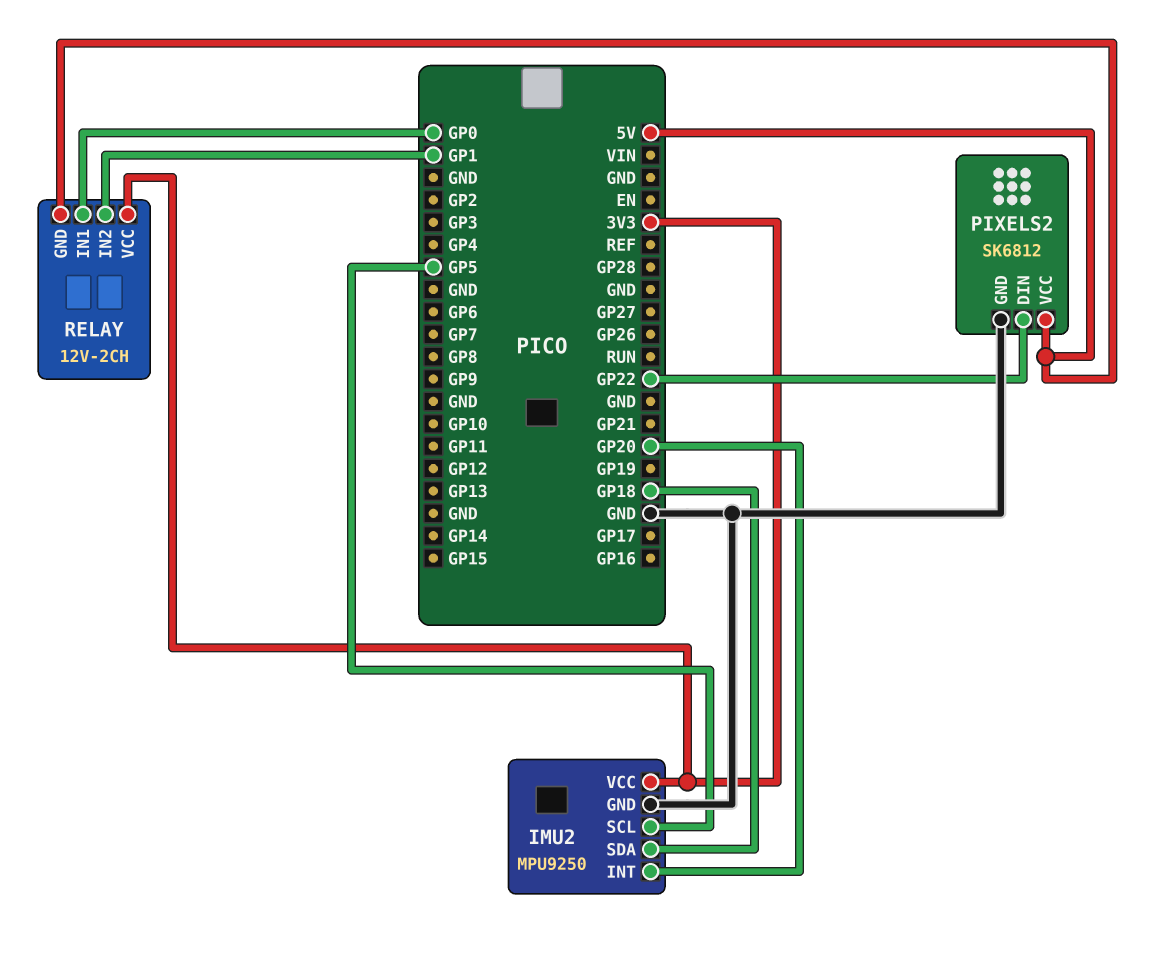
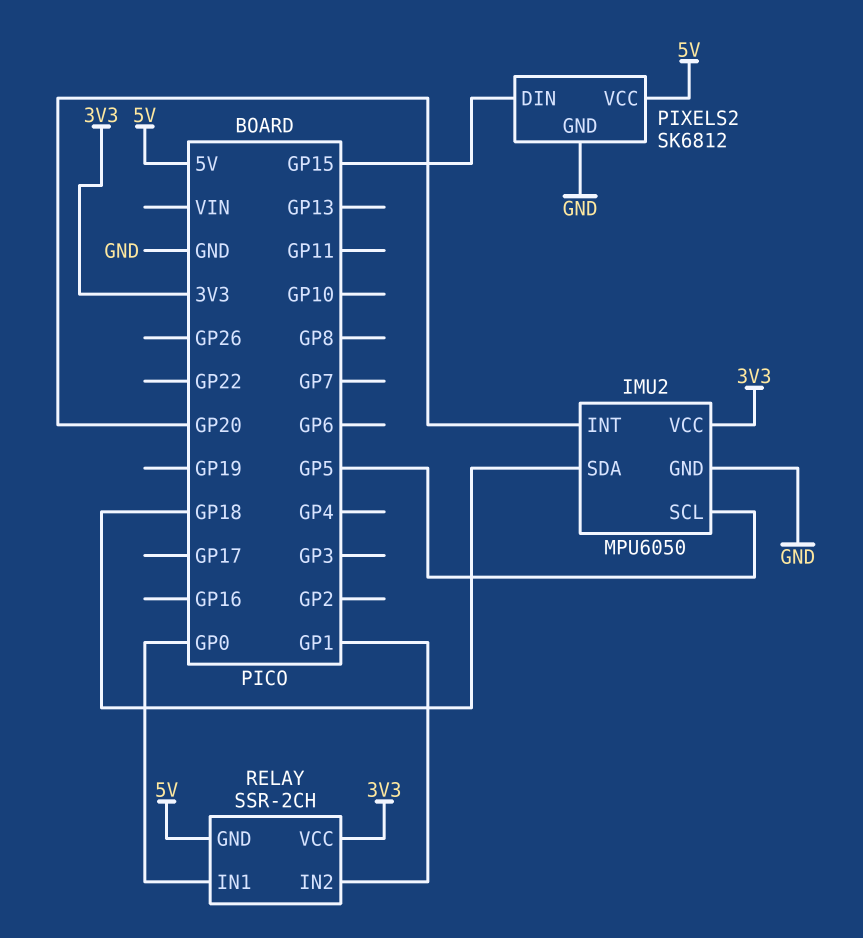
IMU2: MPU9250 -> MPU6050
PIXELS2 pin DIN: GP22 -> GP15
RELAY: 12V-2CH -> SSR-2CH

